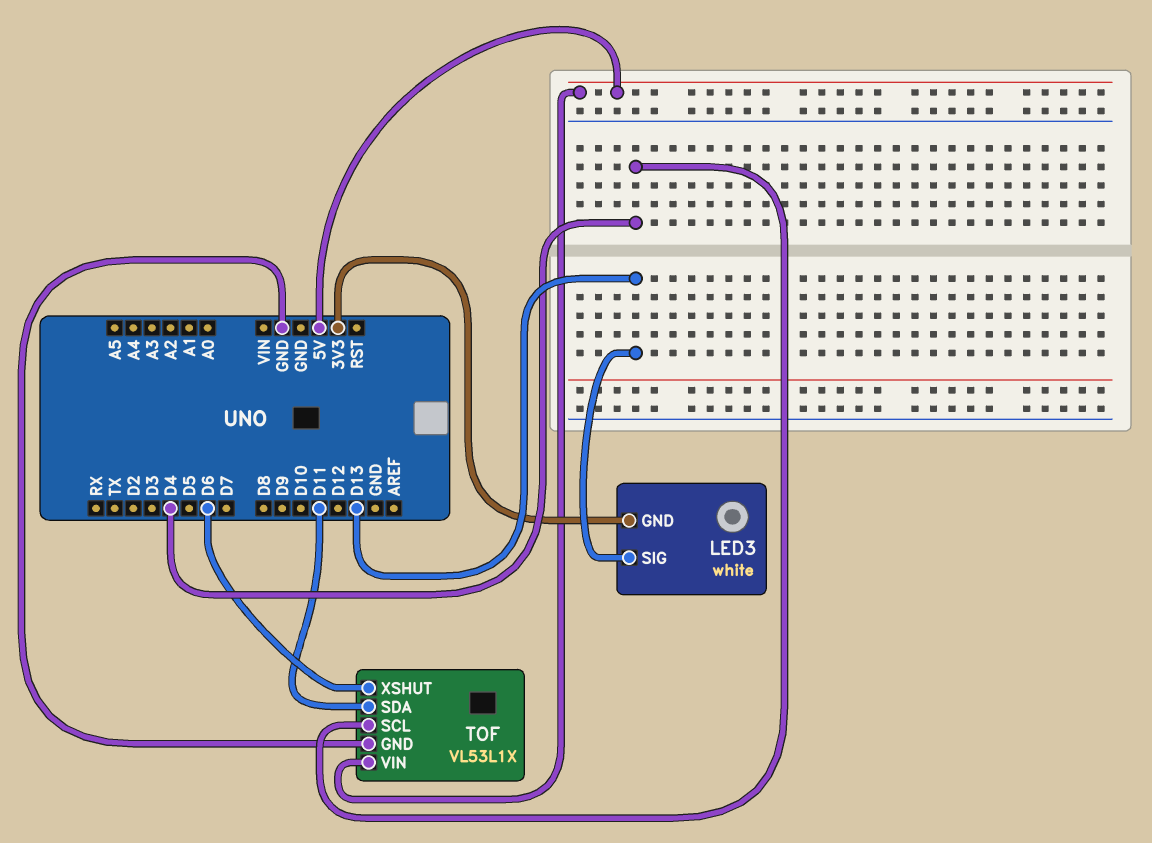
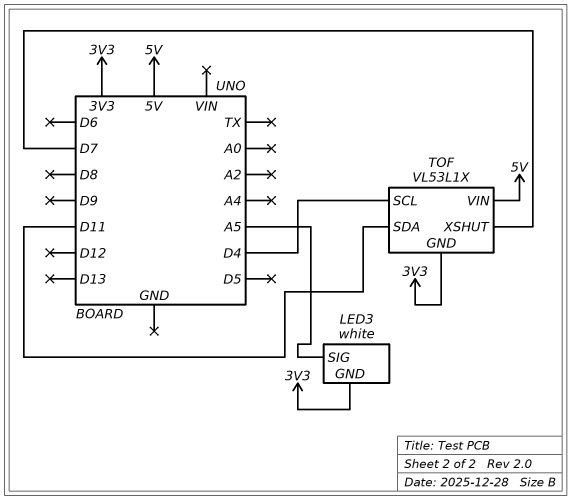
LED3 pin SIG: D13 -> A5
TOF pin GND: GND -> 3V3
TOF pin XSHUT: D6 -> D7

